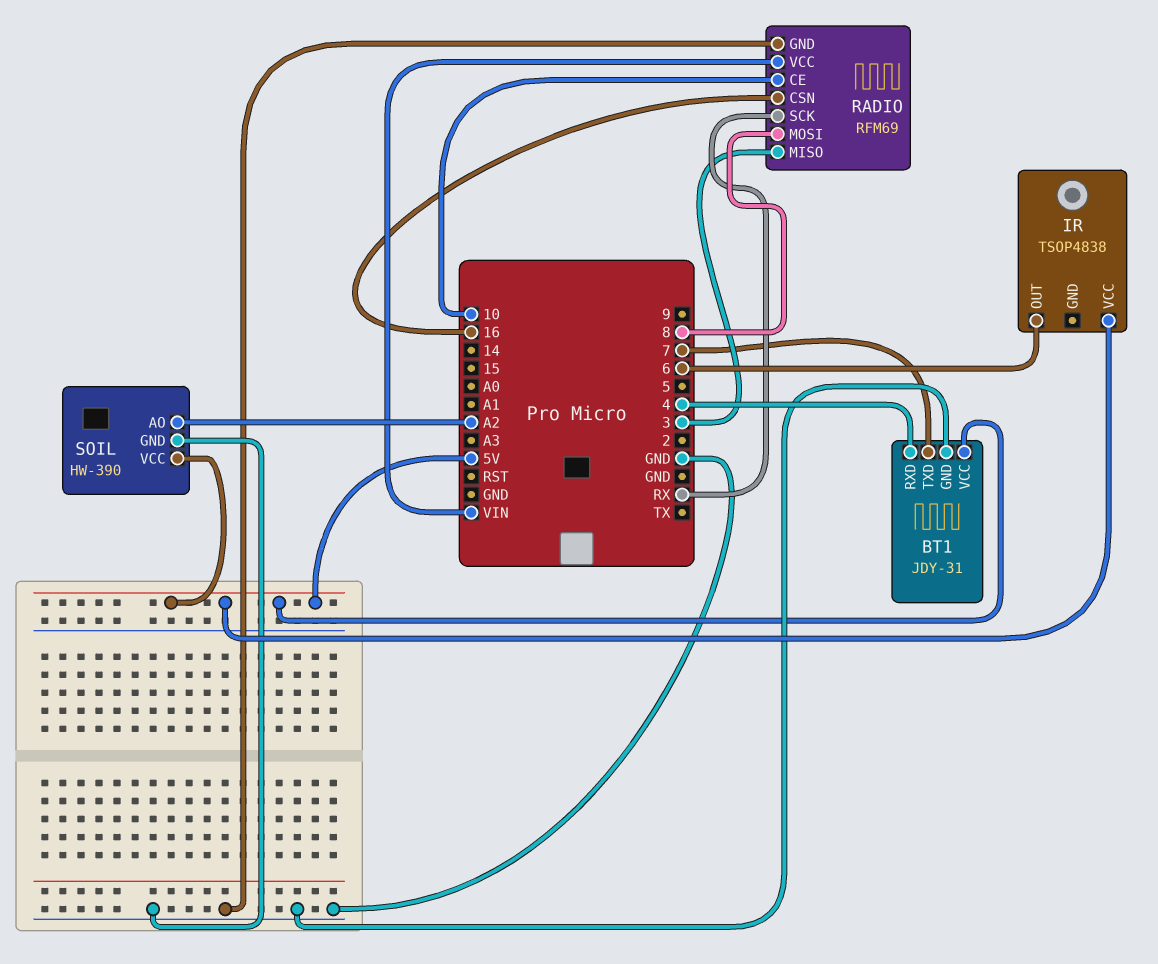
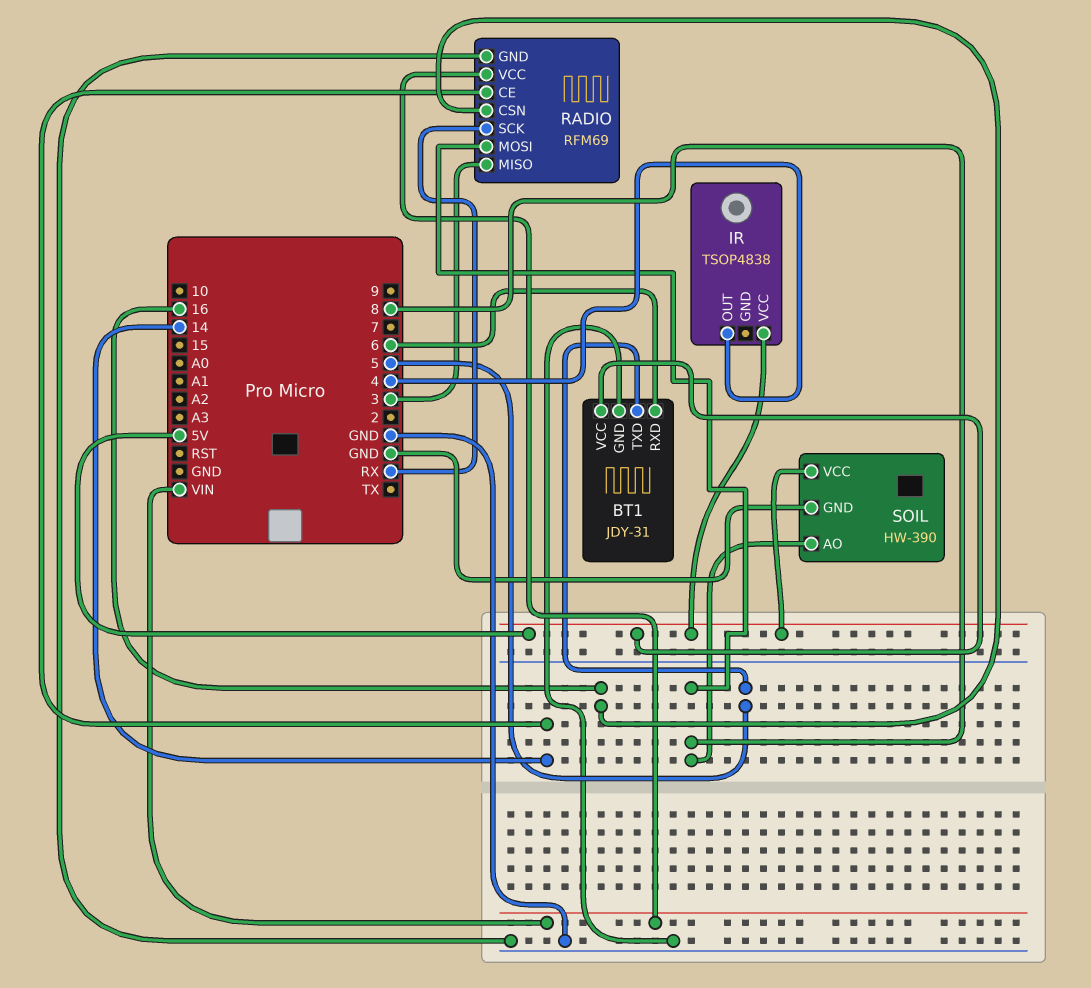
BT1 pin RXD: 4 -> 6
BT1 pin TXD: 7 -> 5
IR pin OUT: 6 -> 4
RADIO pin CE: 10 -> 14
SOIL pin AO: A2 -> 8

